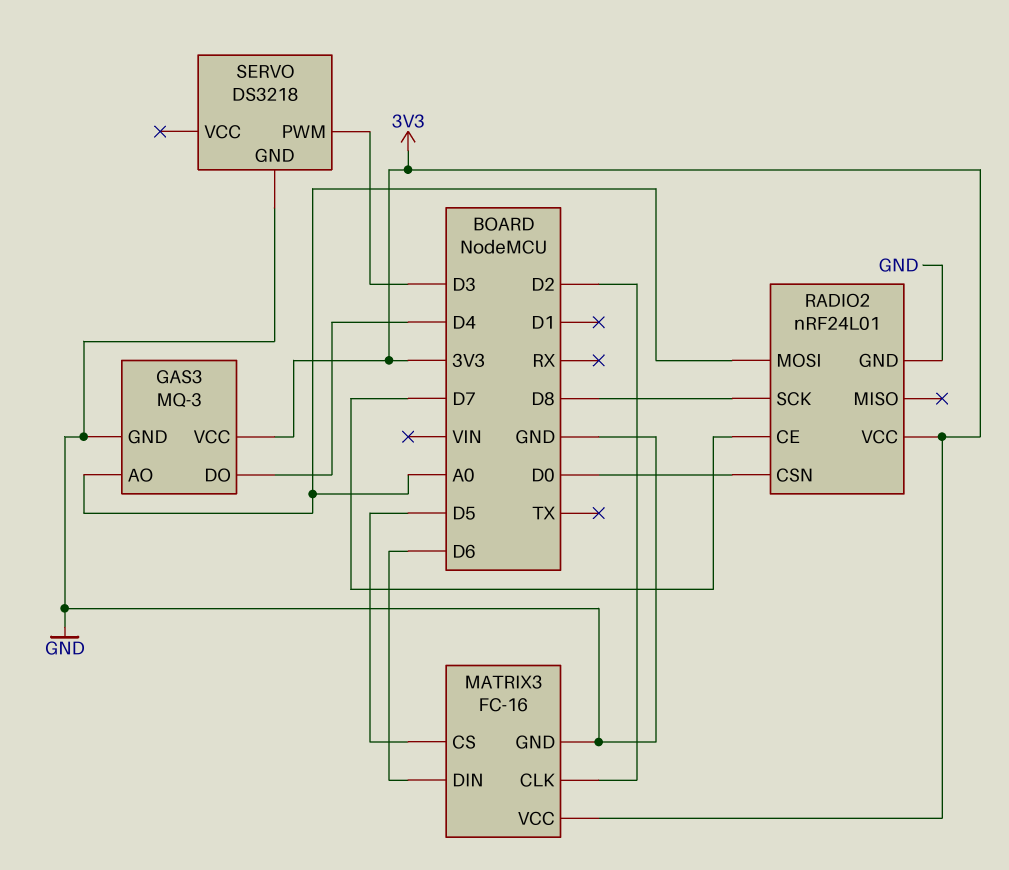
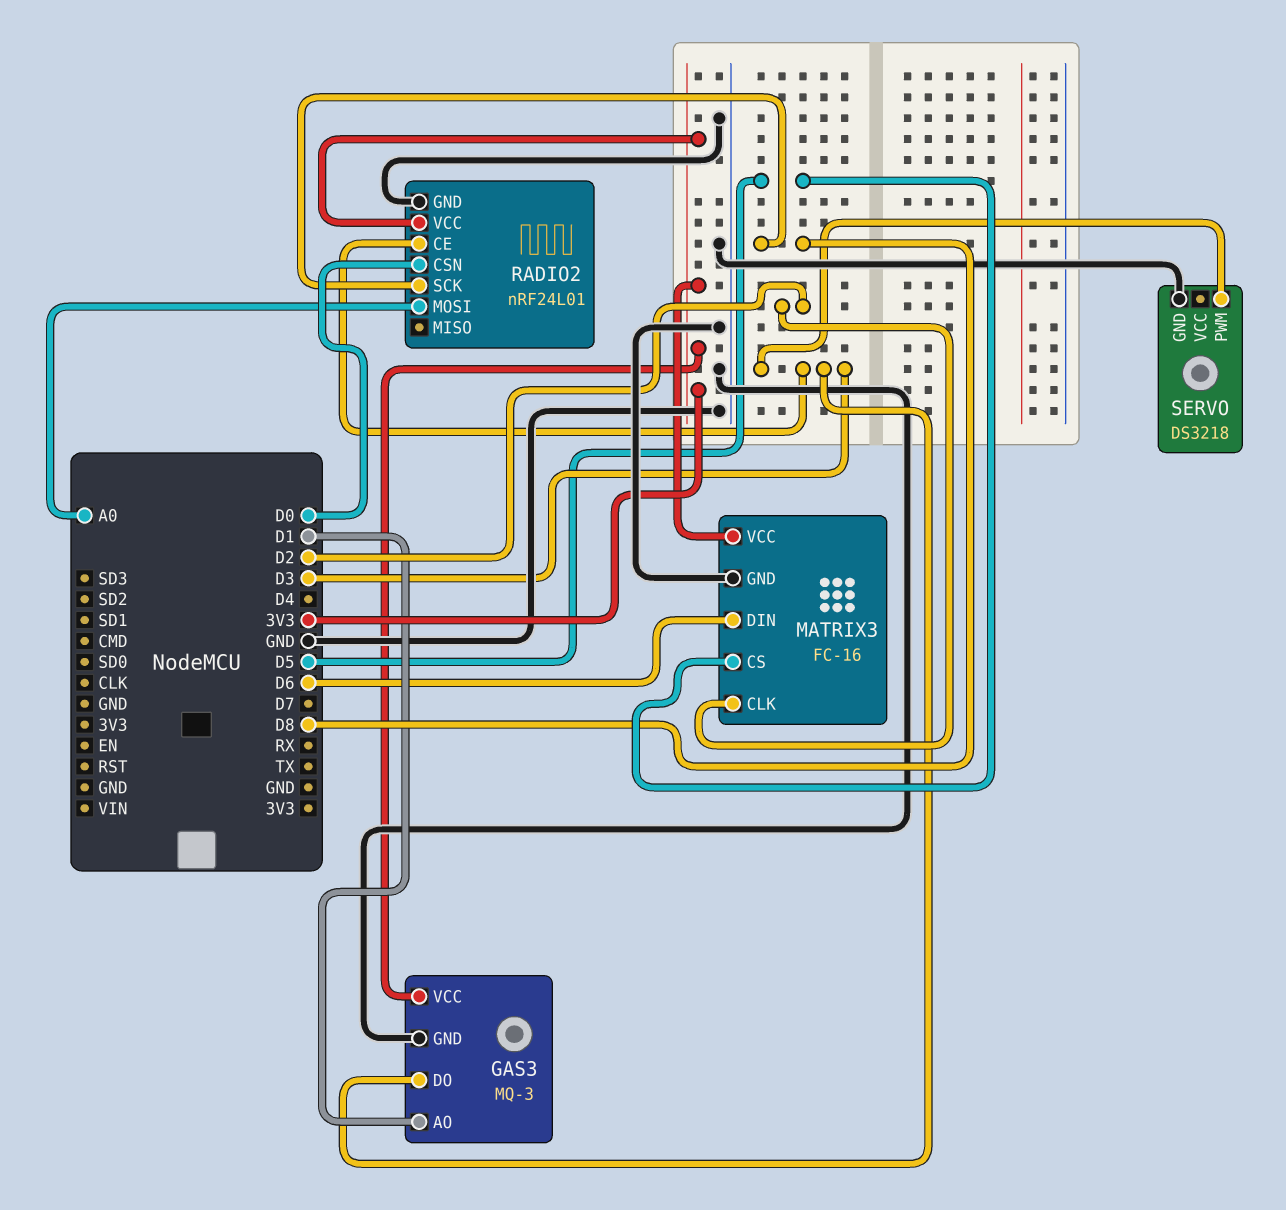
GAS3 pin AO: A0 -> D1
GAS3 pin DO: D4 -> D3
RADIO2 pin CE: D7 -> D3

